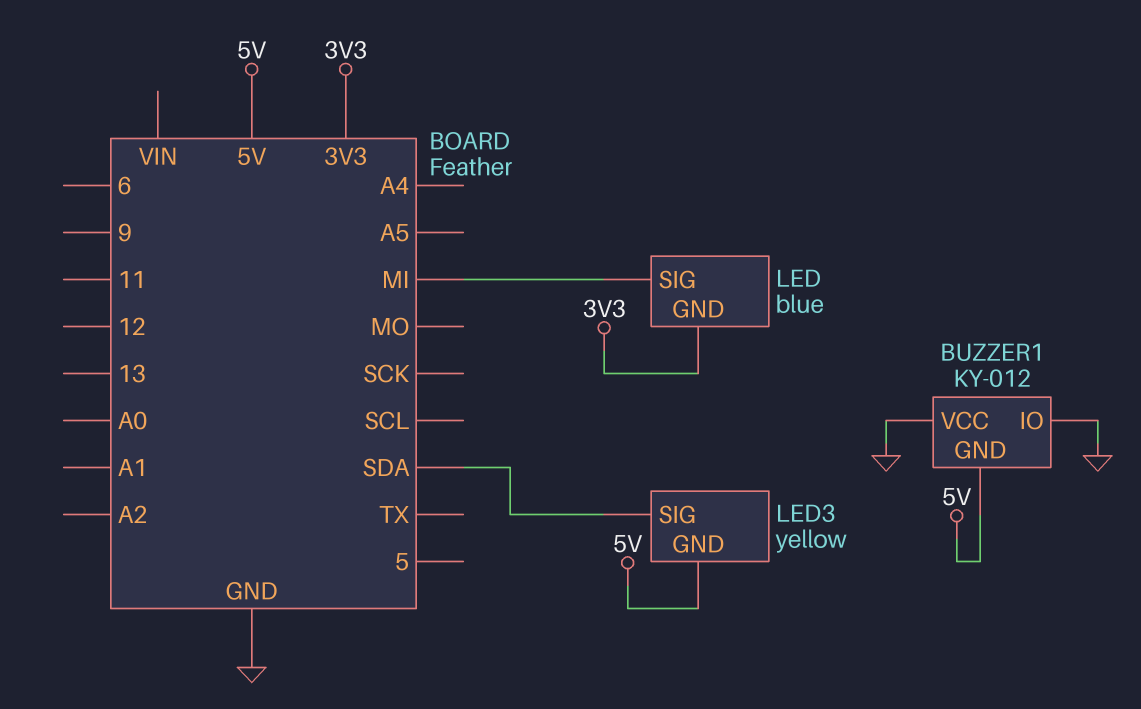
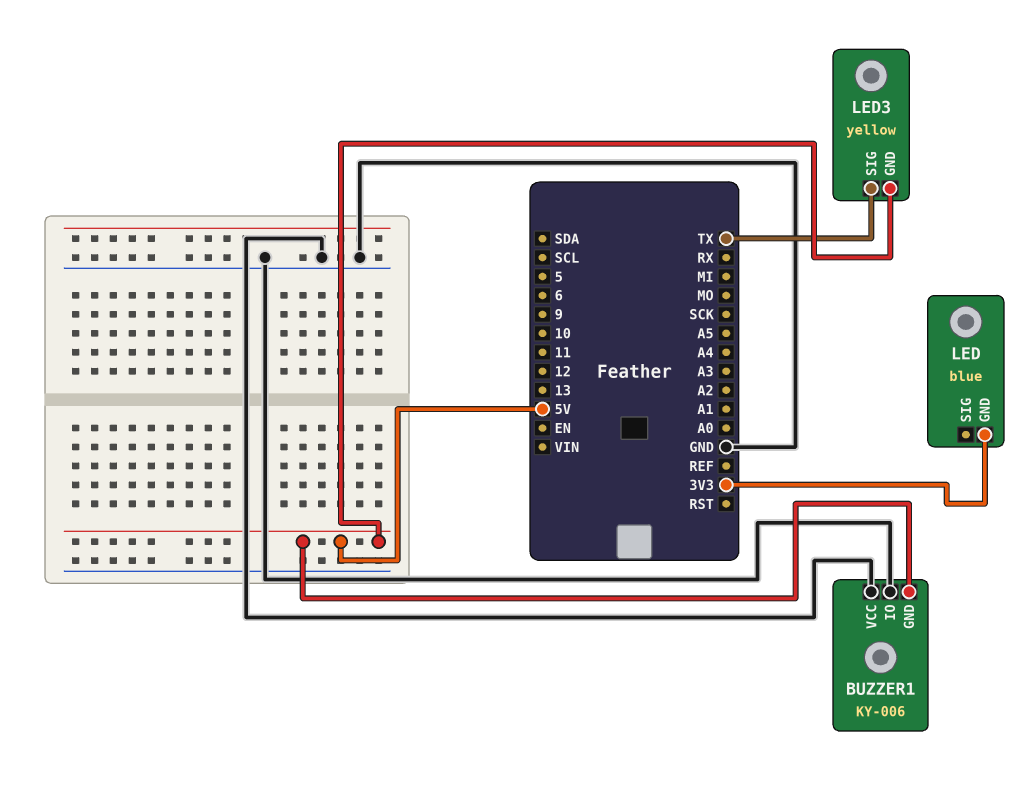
BUZZER1: KY-012 -> KY-006
LED pin SIG: MI -> none
LED3 pin SIG: SDA -> TX

